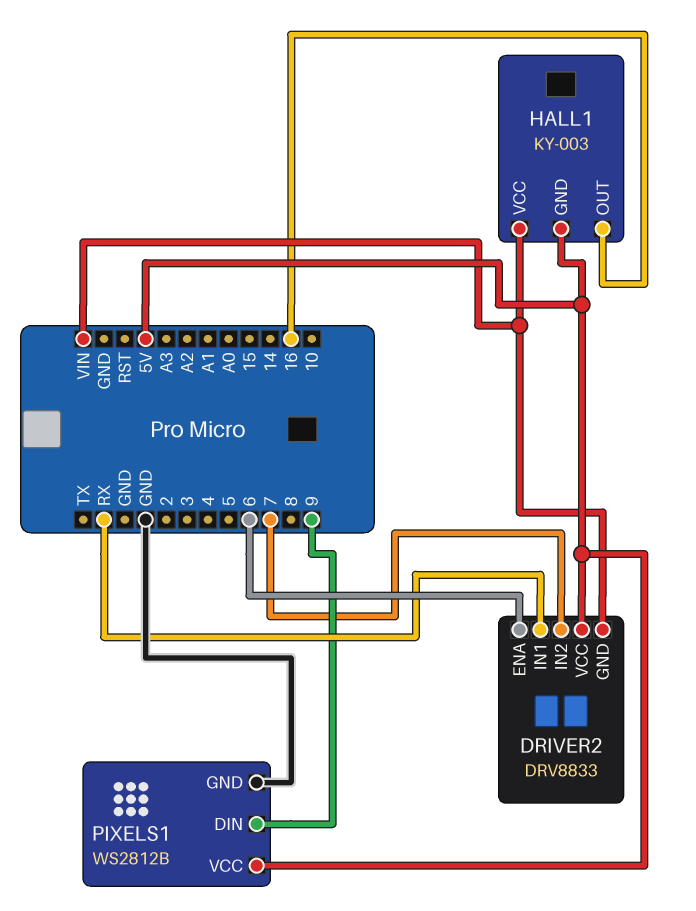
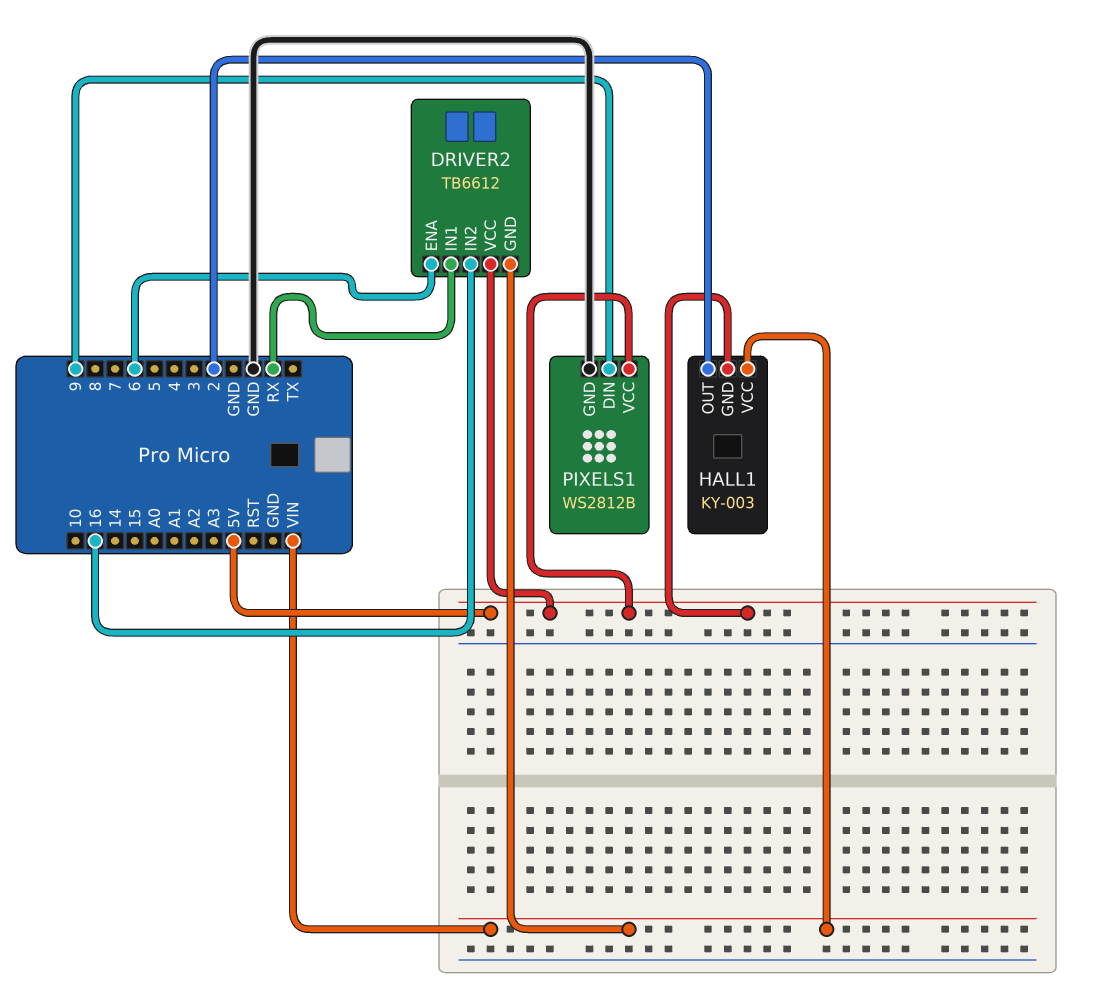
DRIVER2: DRV8833 -> TB6612
DRIVER2 pin IN2: 7 -> 16
HALL1 pin OUT: 16 -> 2

